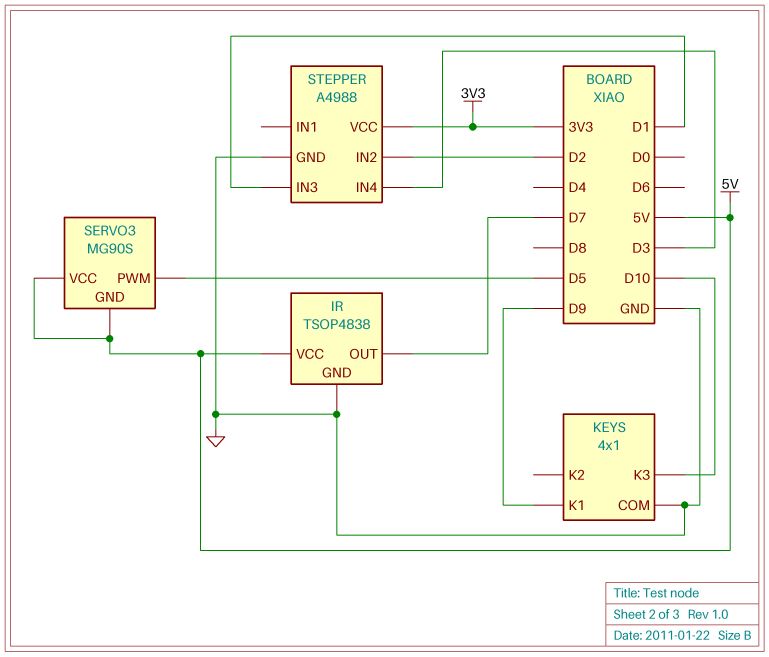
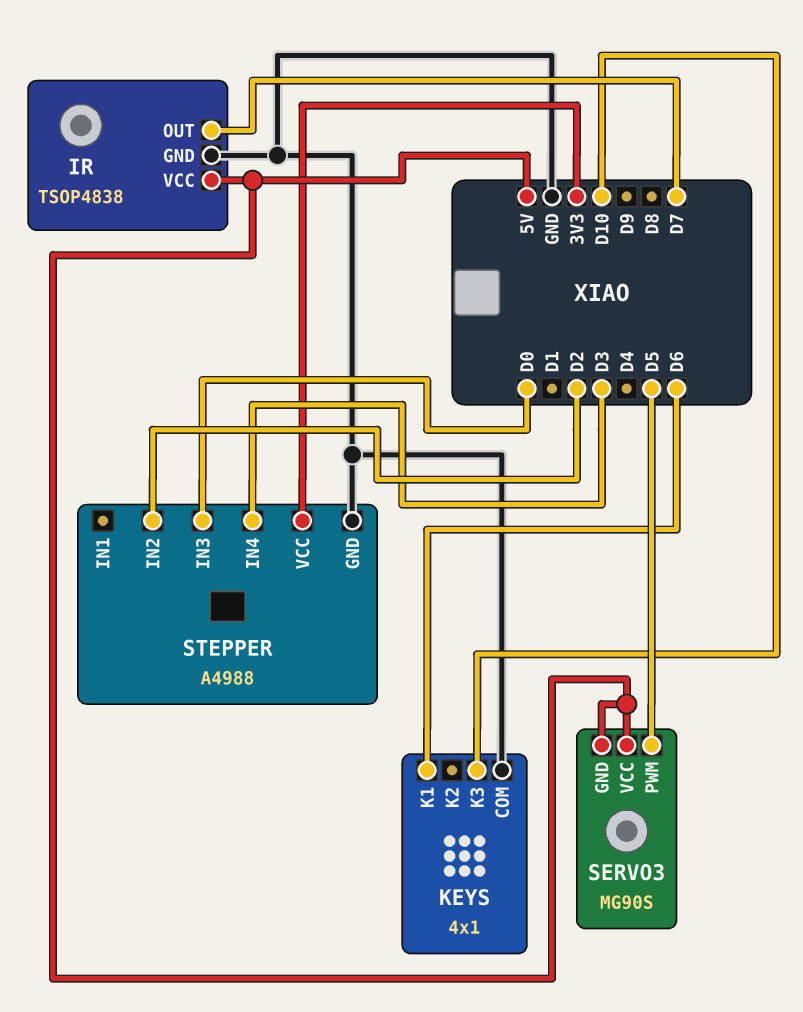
KEYS pin K1: D9 -> D6
STEPPER pin IN3: D1 -> D0

